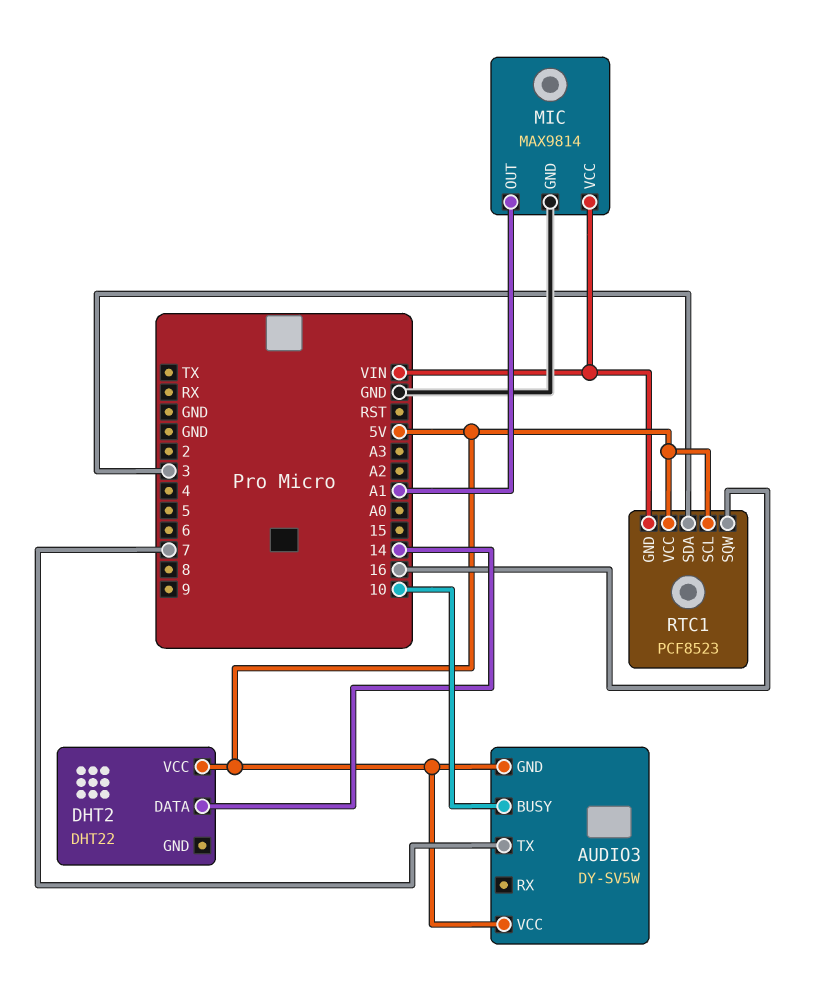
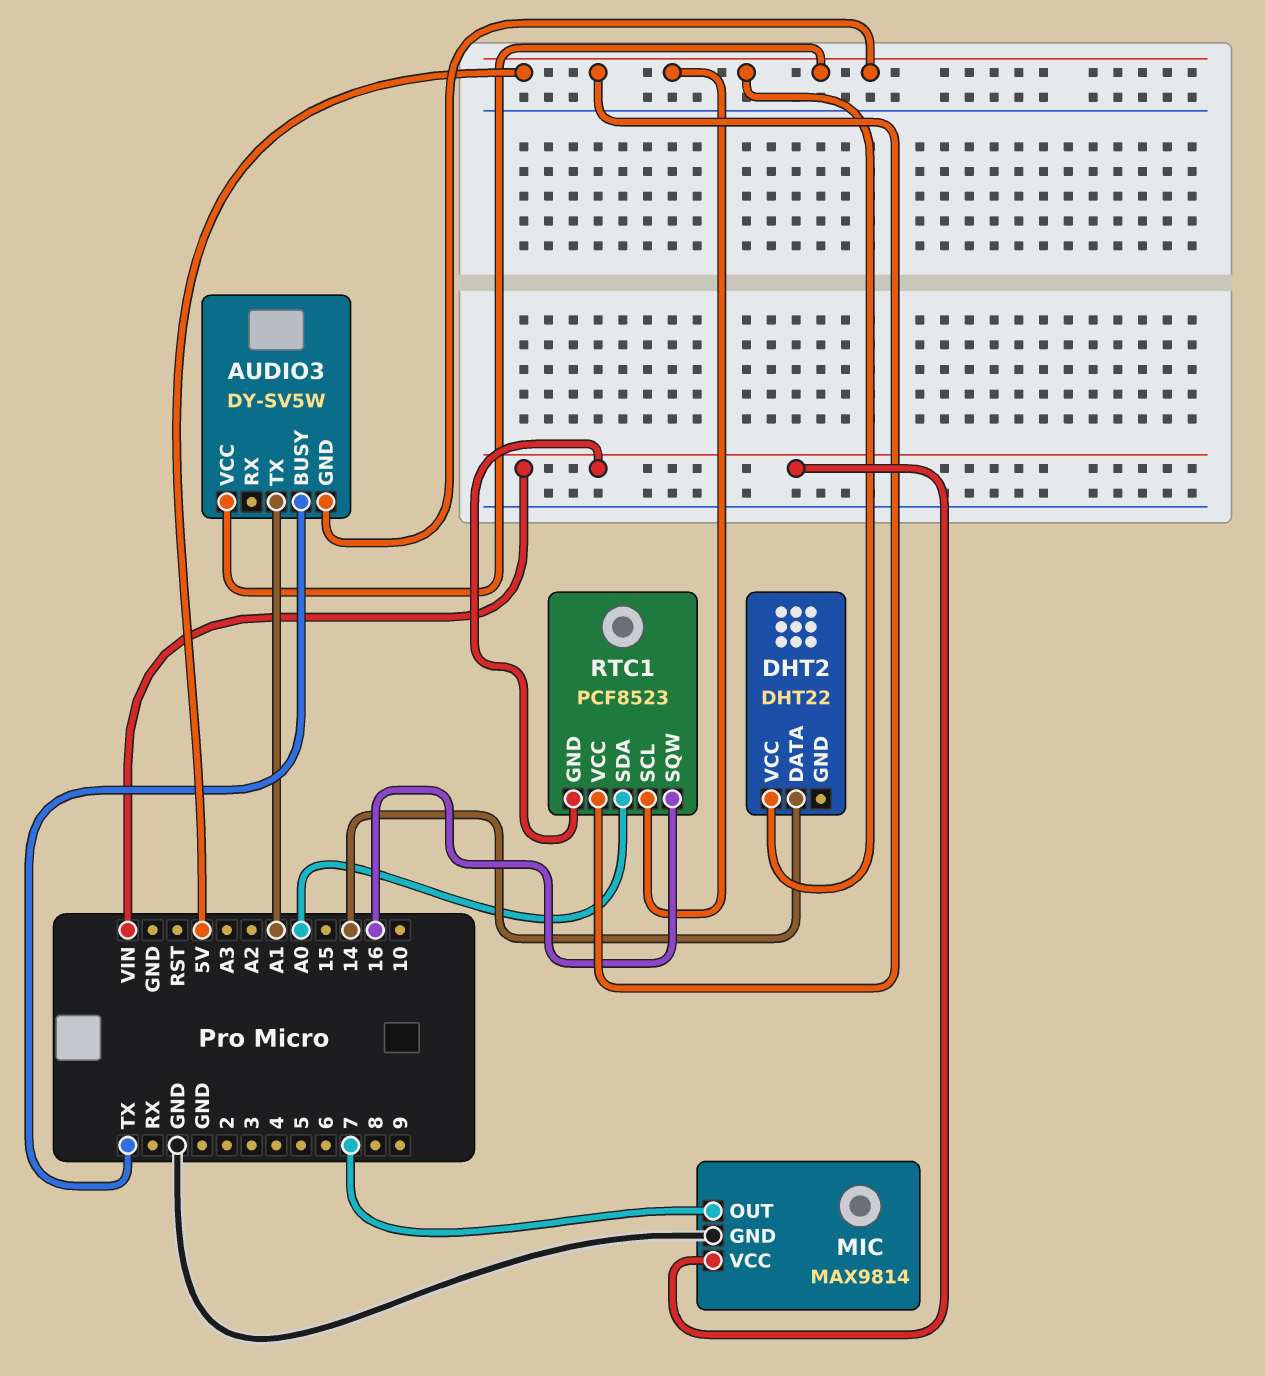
AUDIO3 pin BUSY: 10 -> TX
AUDIO3 pin TX: 7 -> A1
MIC pin OUT: A1 -> 7
RTC1 pin SDA: 3 -> A0

